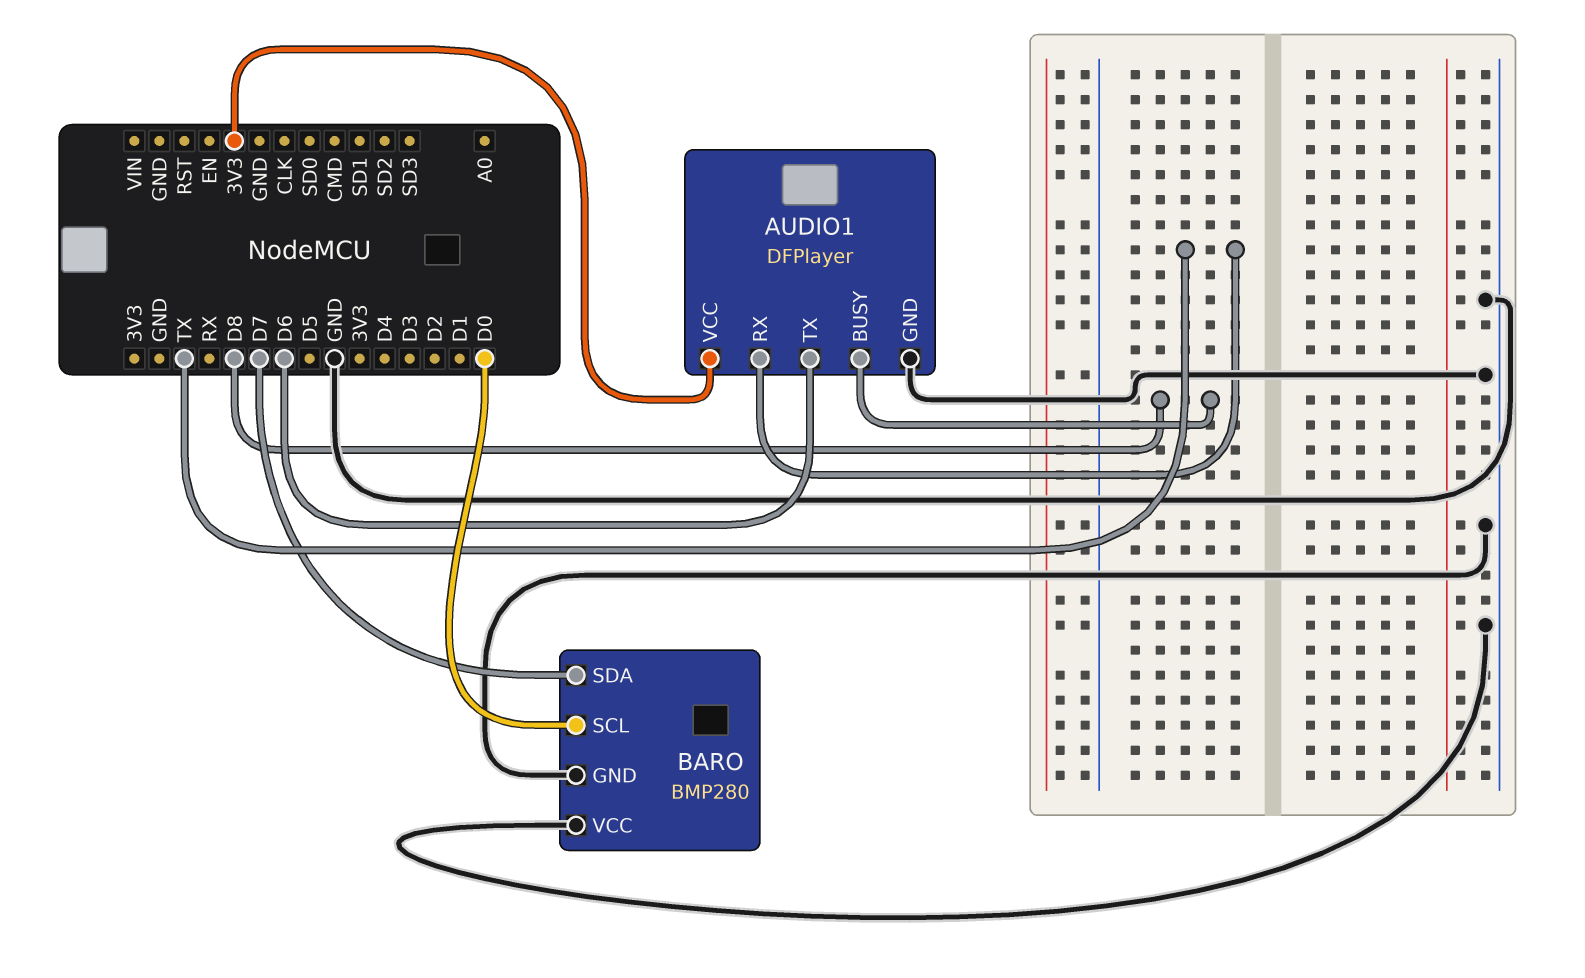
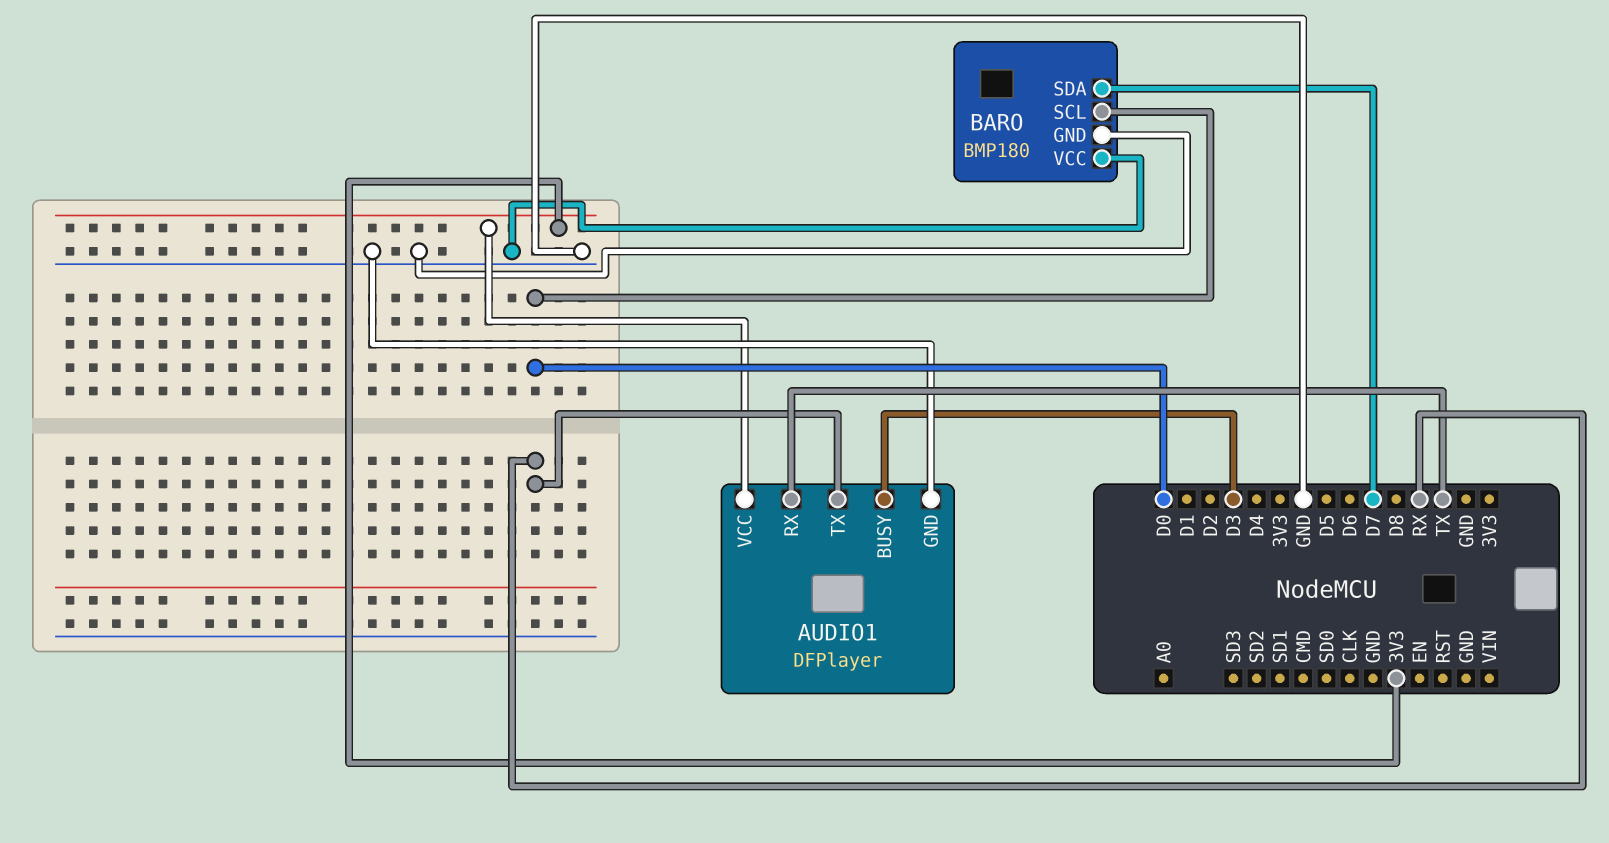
AUDIO1 pin BUSY: D8 -> D3
AUDIO1 pin TX: D6 -> RX
BARO: BMP280 -> BMP180

